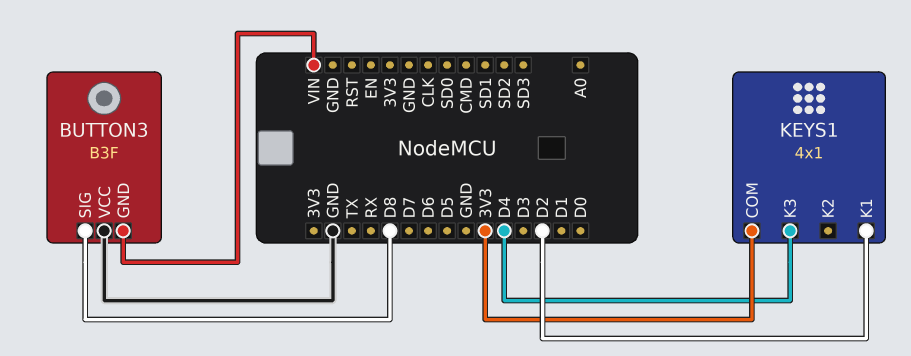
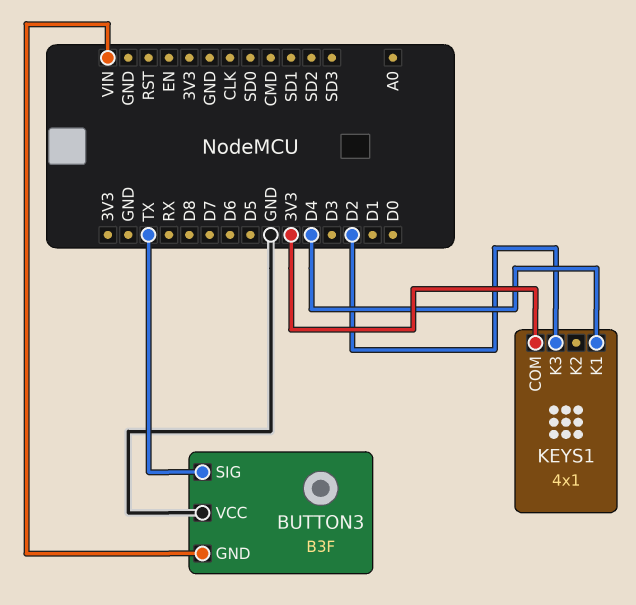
BUTTON3 pin SIG: D8 -> TX
KEYS1 pin K1: D2 -> D4
KEYS1 pin K3: D4 -> D2

